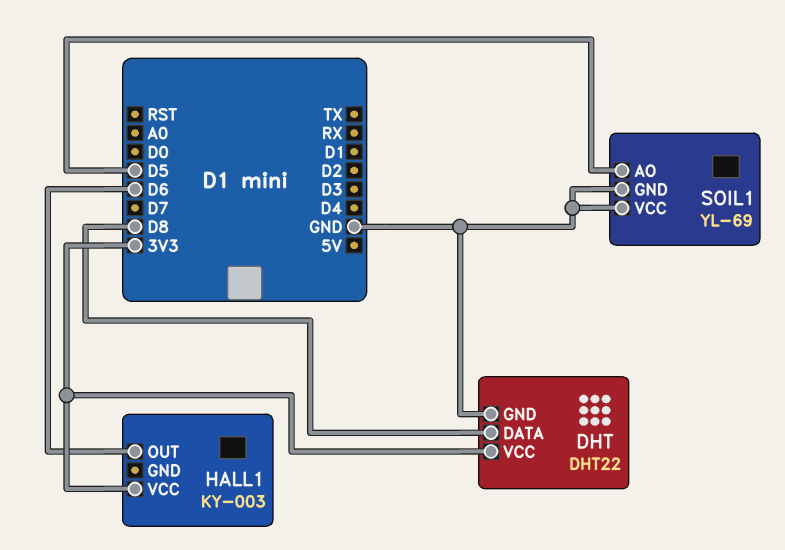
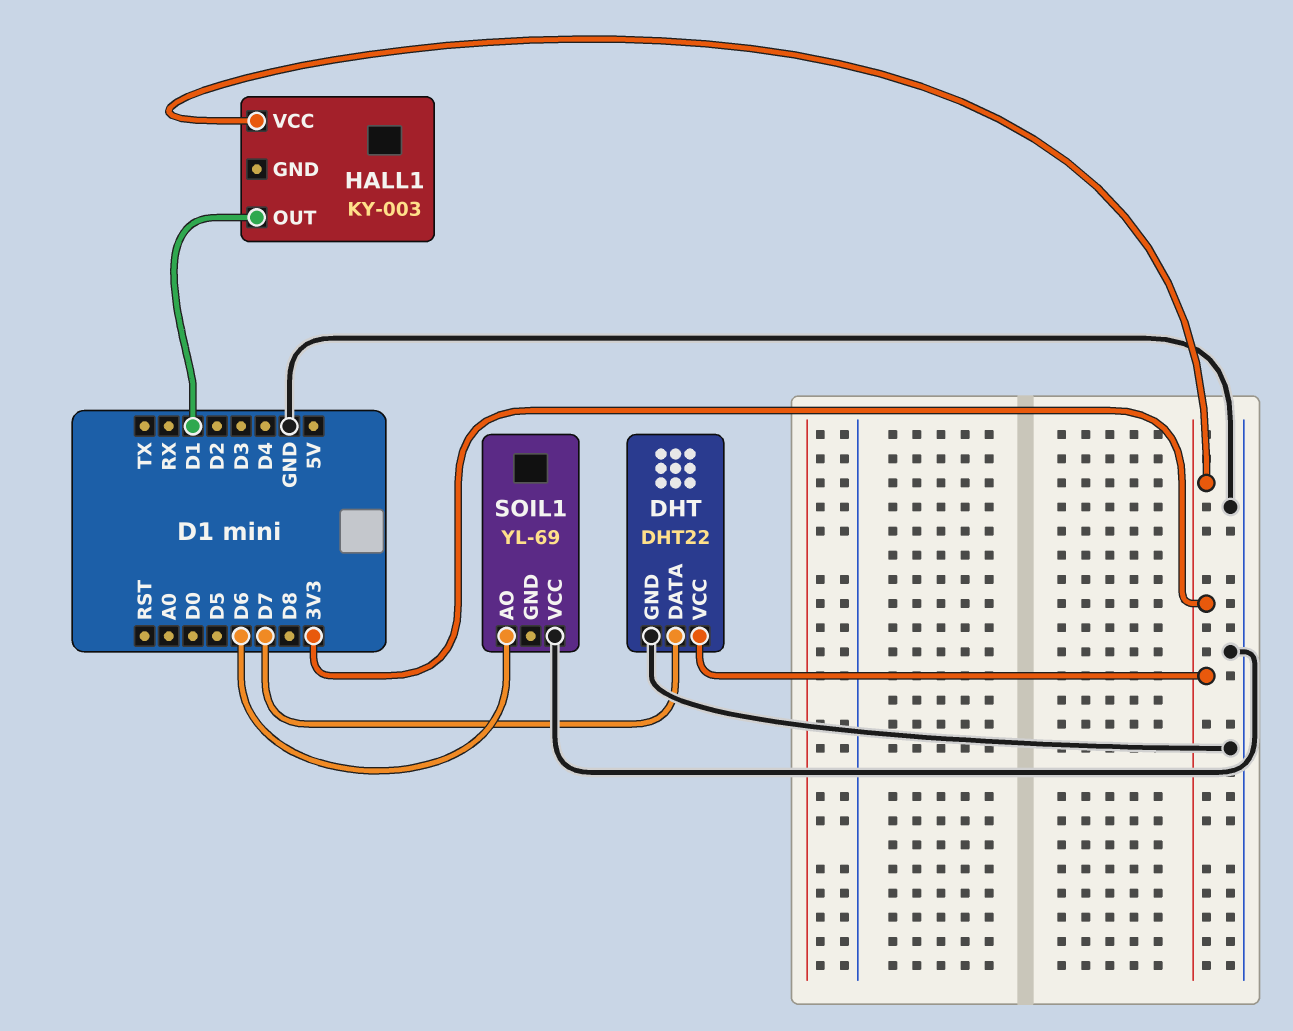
DHT pin DATA: D8 -> D7
HALL1 pin OUT: D6 -> D1
SOIL1 pin AO: D5 -> D6
SOIL1 pin GND: GND -> none

